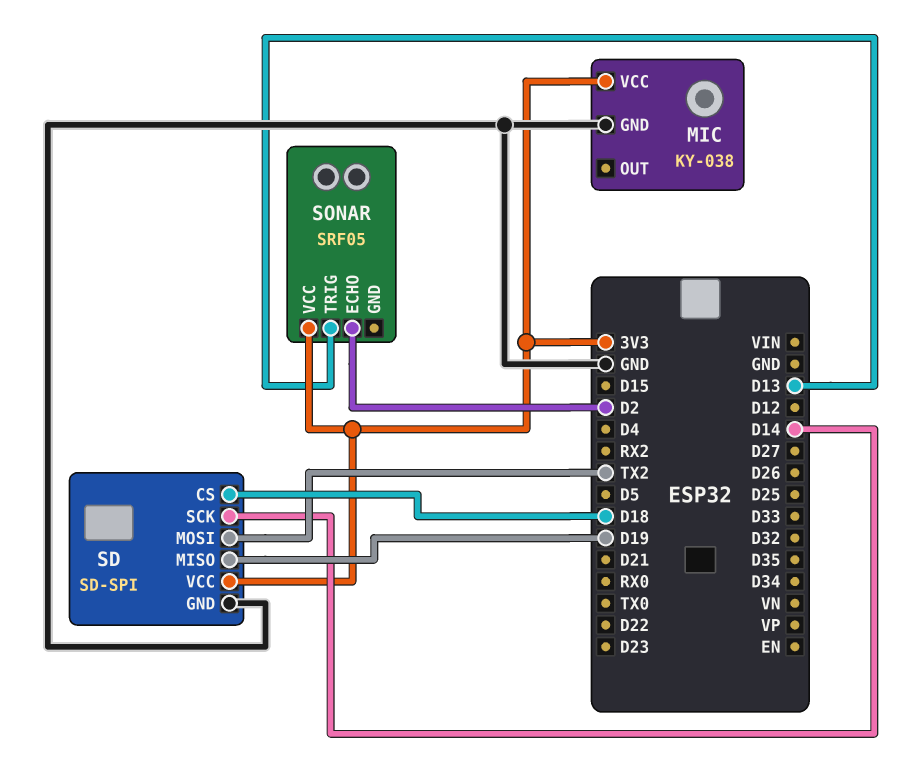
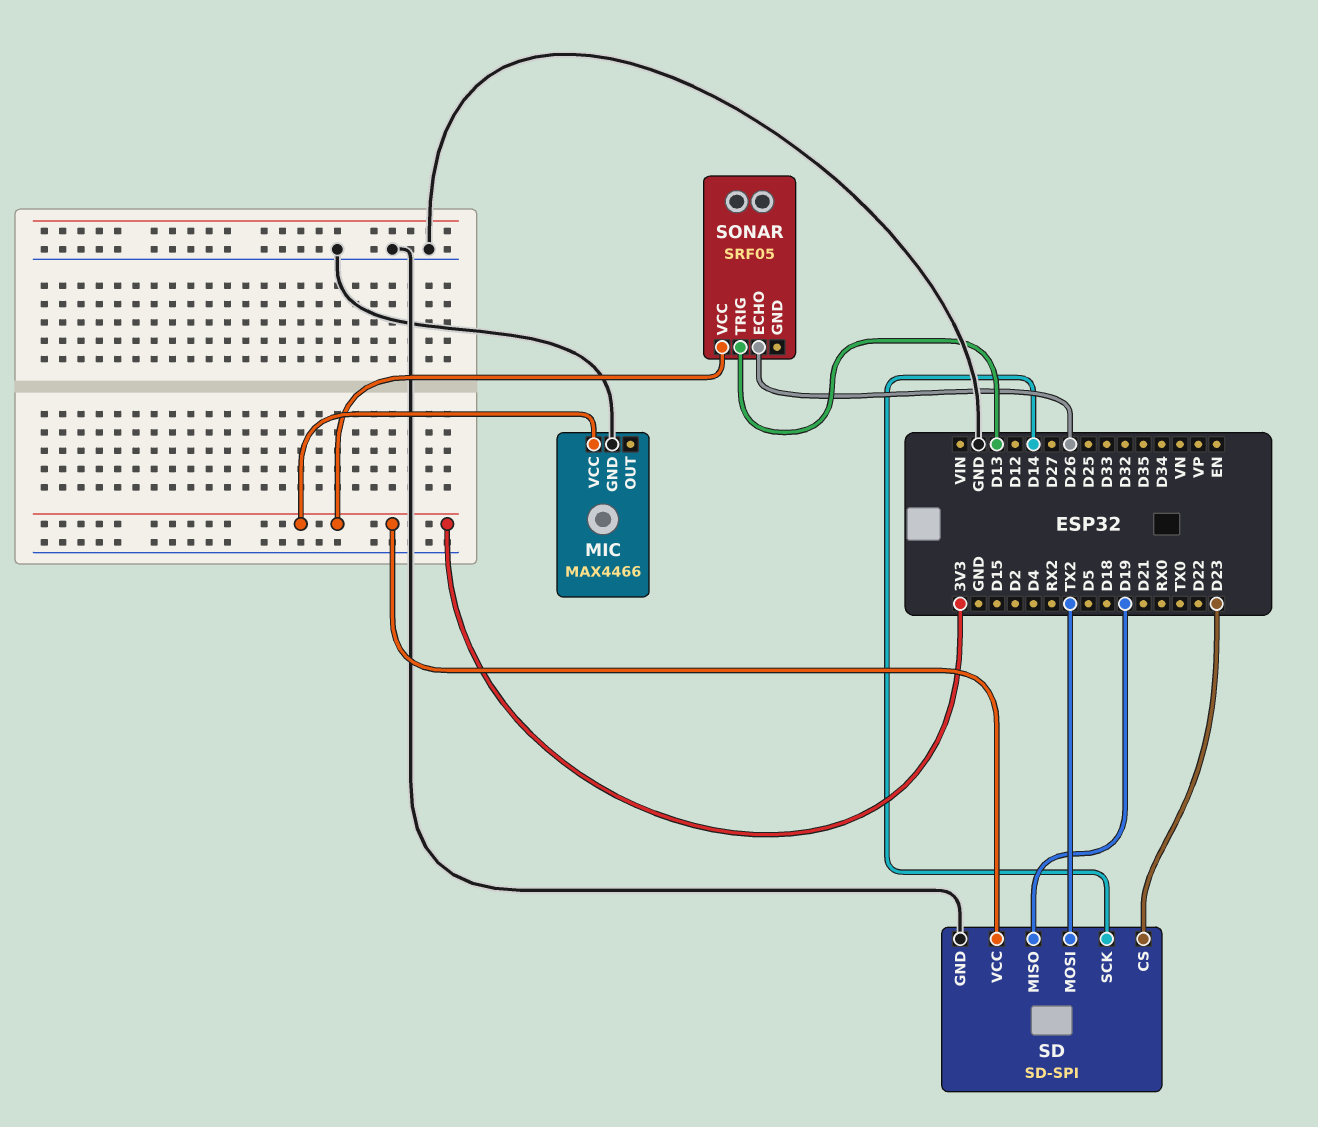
MIC: KY-038 -> MAX4466
SD pin CS: D18 -> D23
SONAR pin ECHO: D2 -> D26

